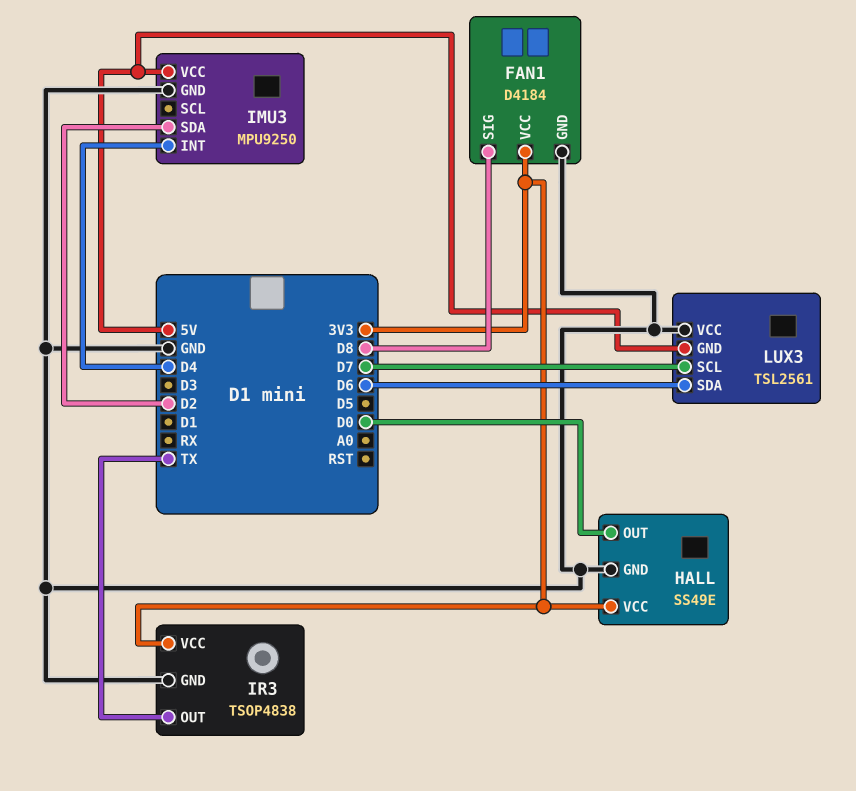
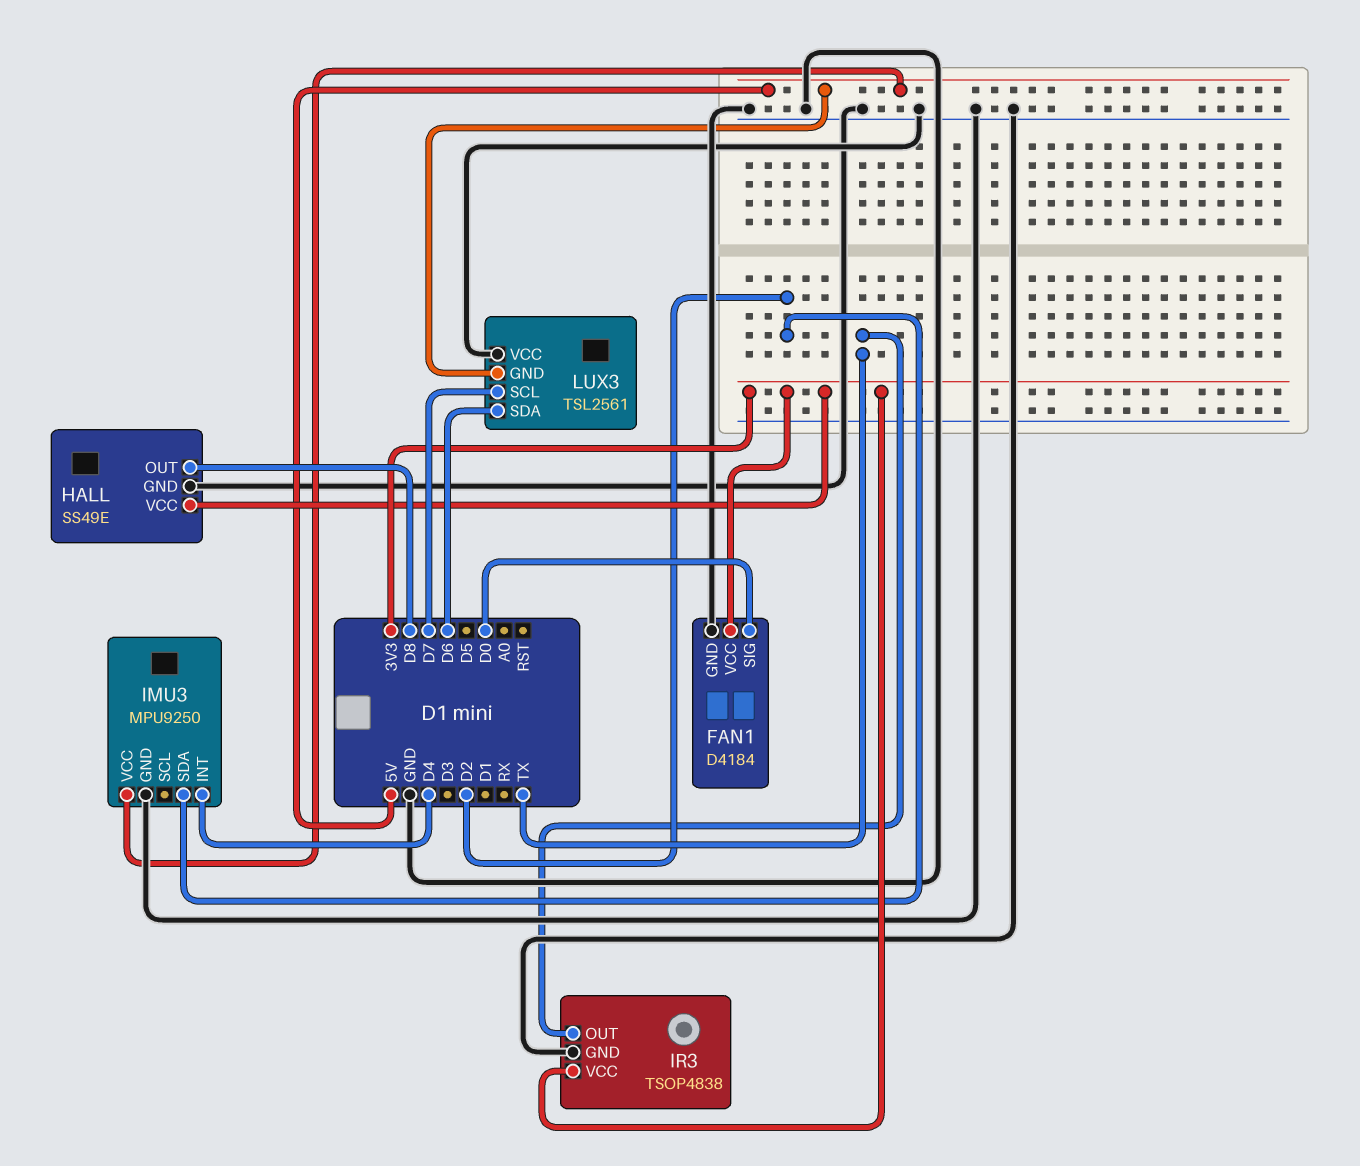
FAN1 pin SIG: D8 -> D0
HALL pin OUT: D0 -> D8

